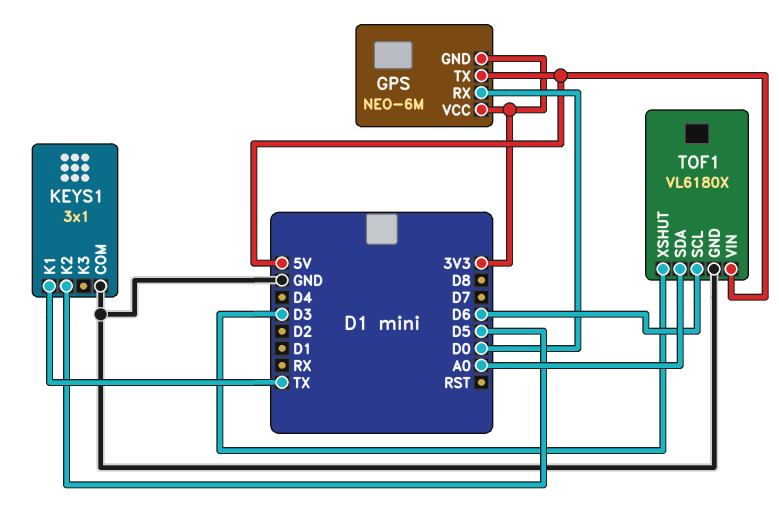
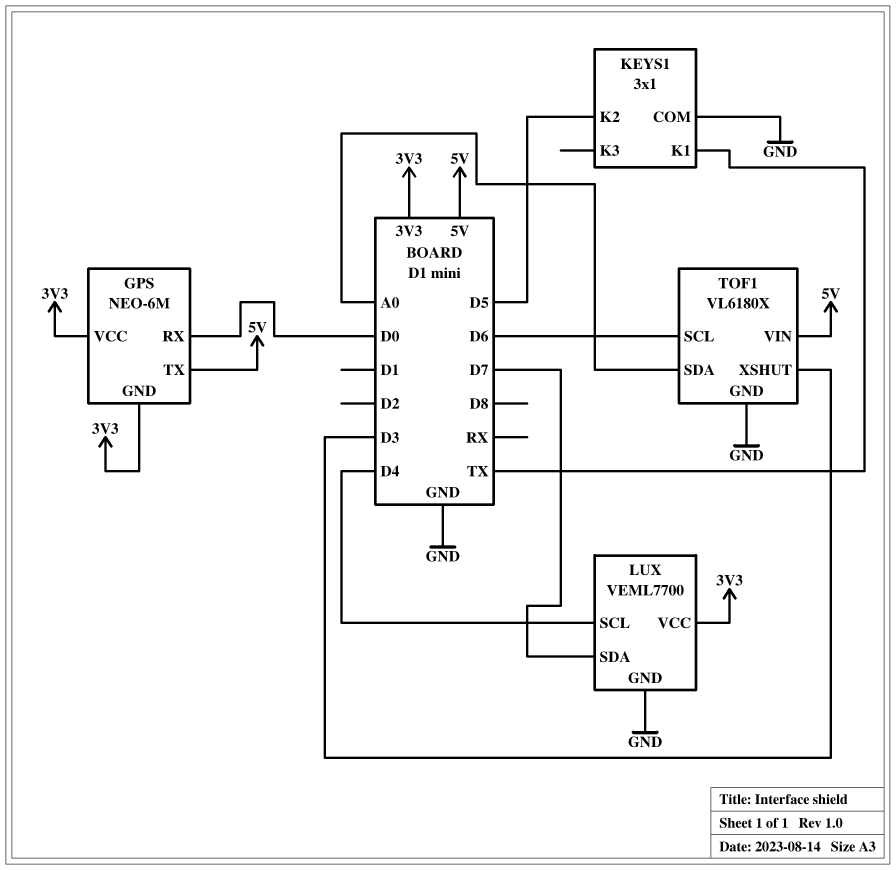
LUX: none -> VEML7700
LUX pin GND: none -> GND
LUX pin SCL: none -> D4
LUX pin SDA: none -> D7
LUX pin VCC: none -> 3V3

